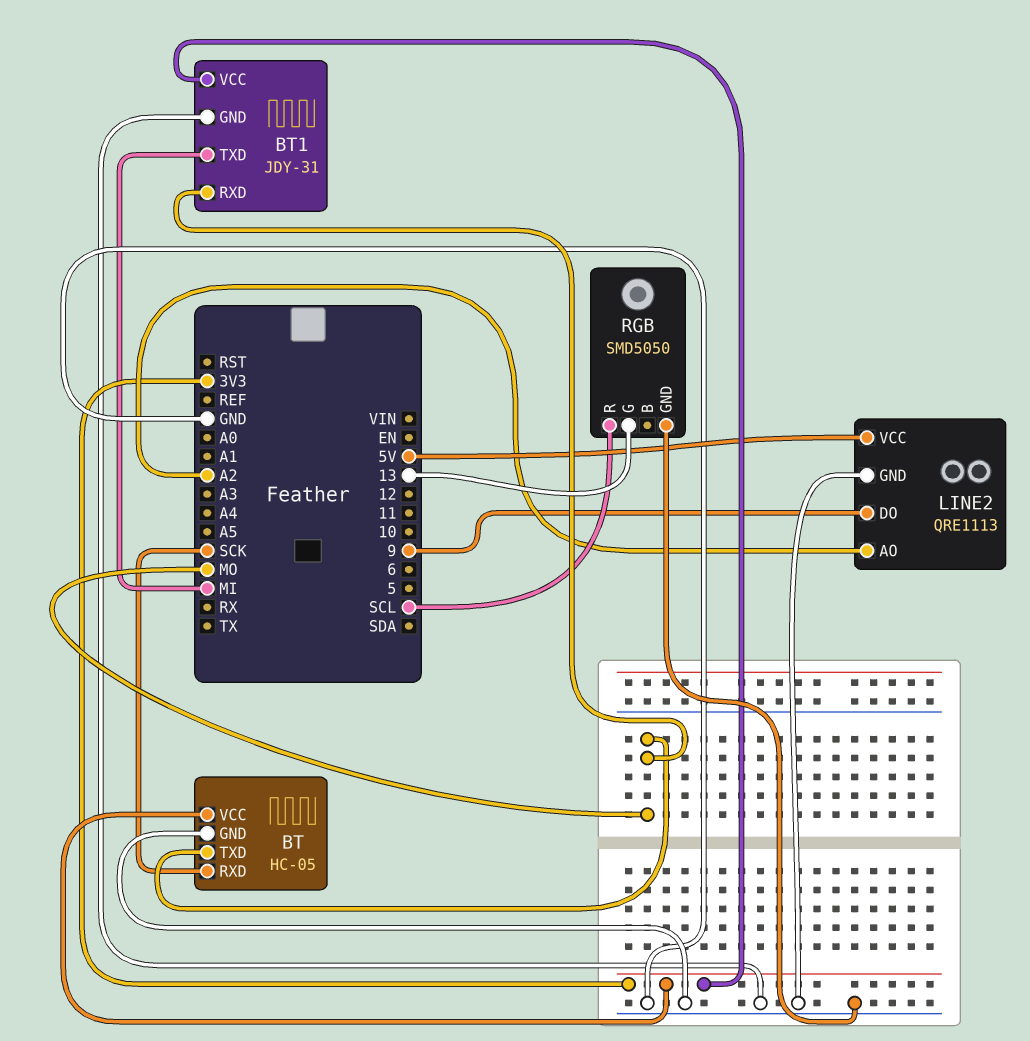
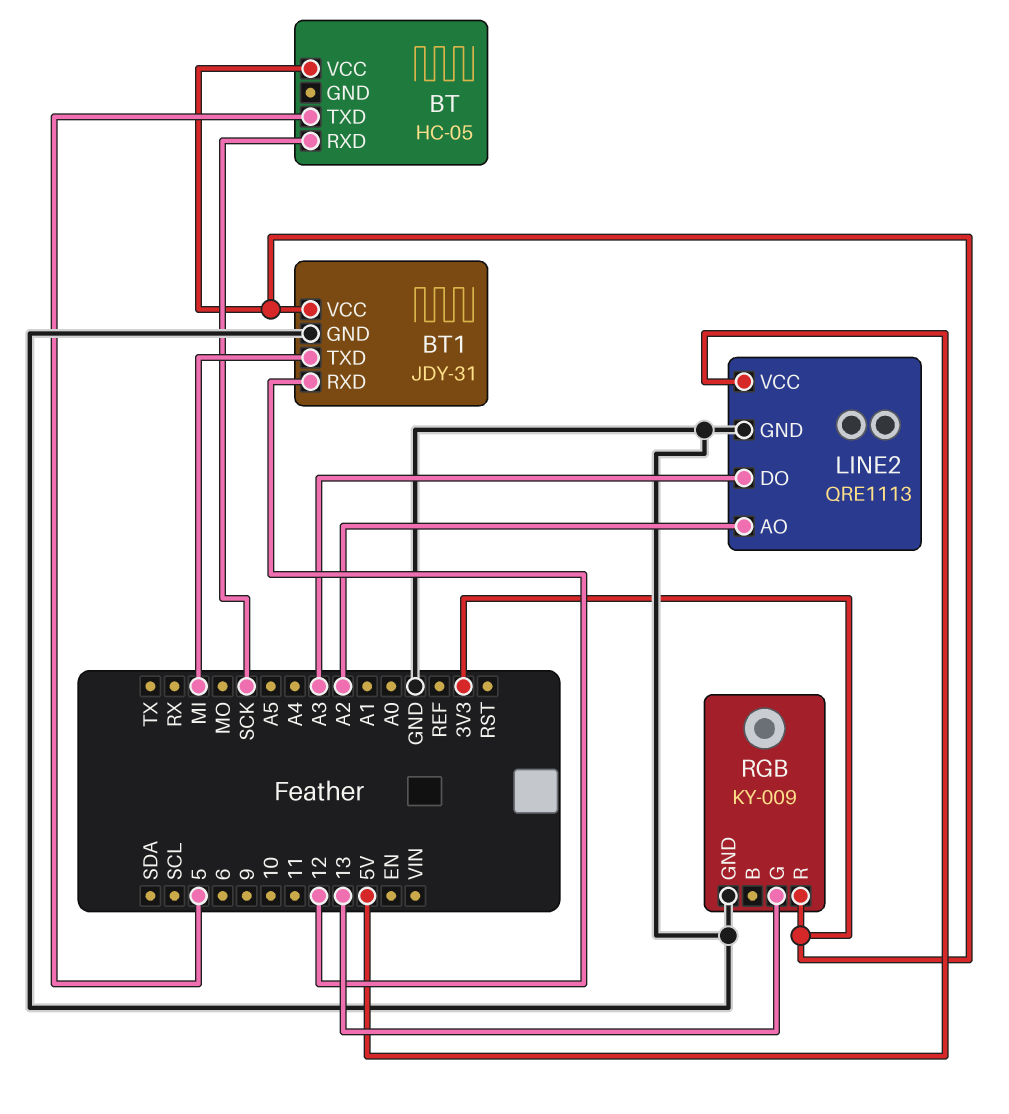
BT pin GND: GND -> none
BT pin TXD: MO -> 5
BT1 pin RXD: MO -> 12
LINE2 pin DO: 9 -> A3
RGB: SMD5050 -> KY-009
RGB pin R: SCL -> 3V3

